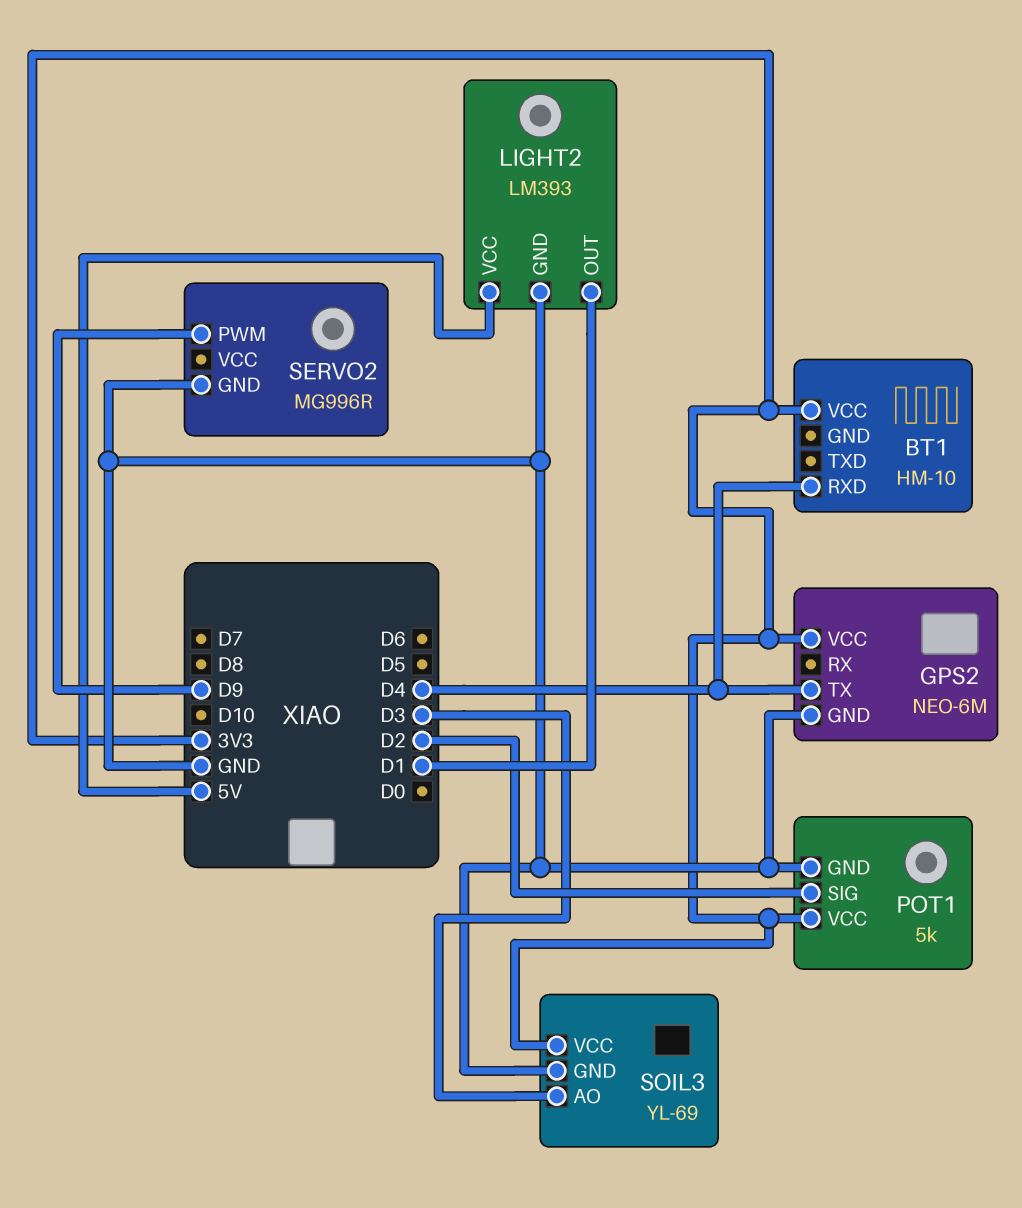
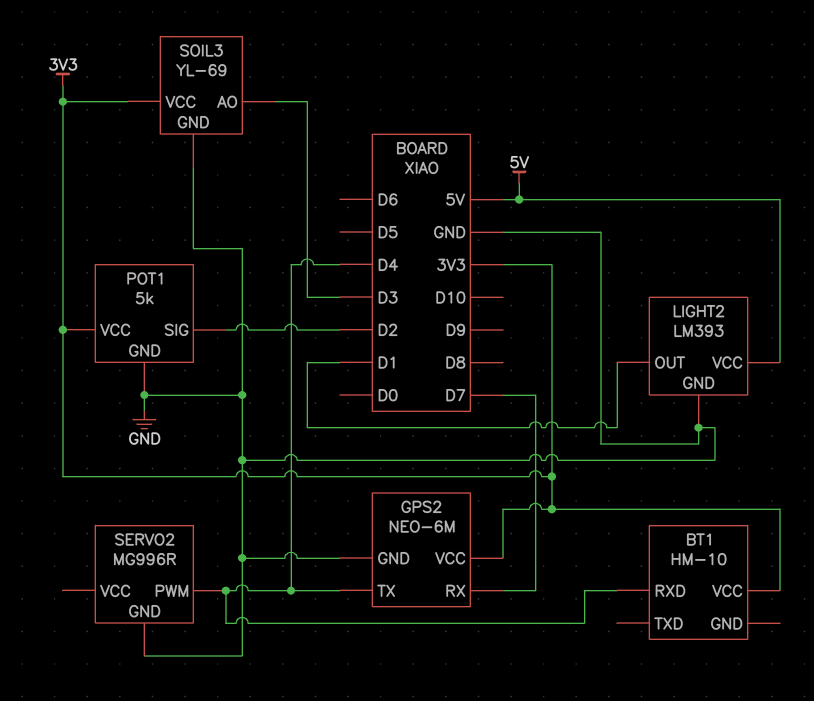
GPS2 pin RX: none -> D7
SERVO2 pin PWM: D9 -> D4

